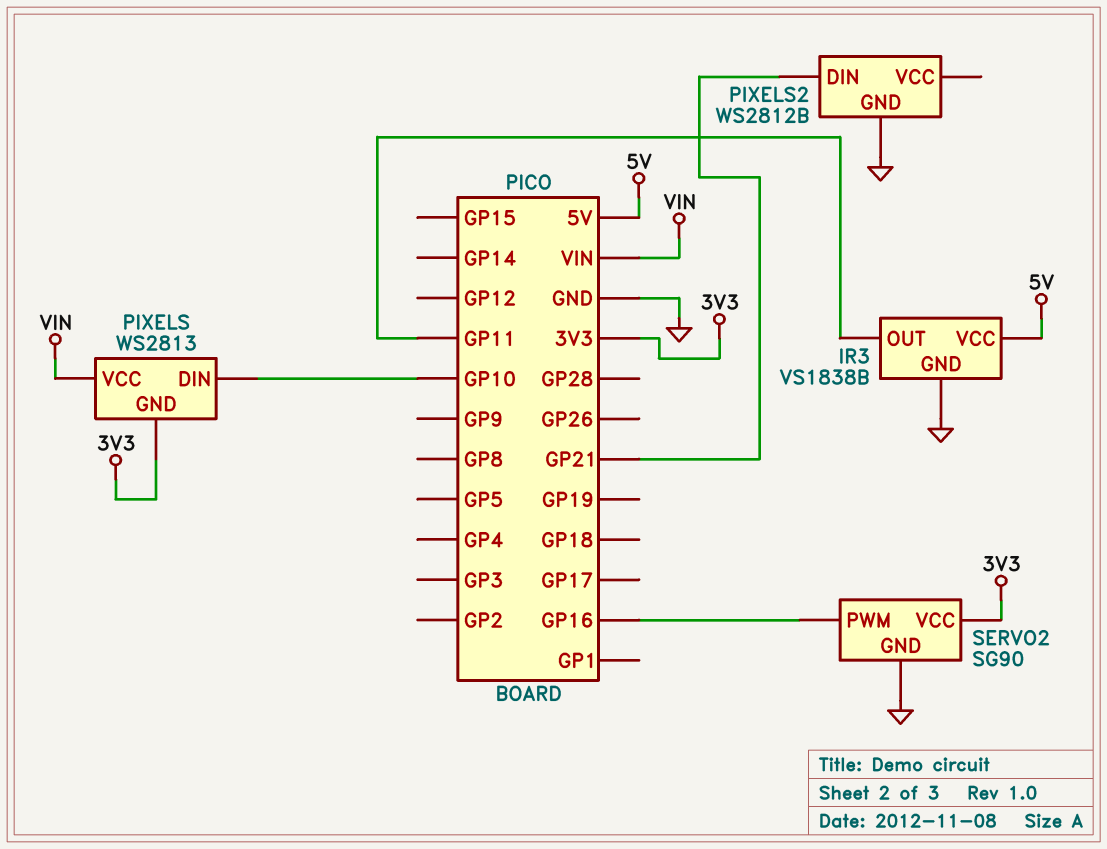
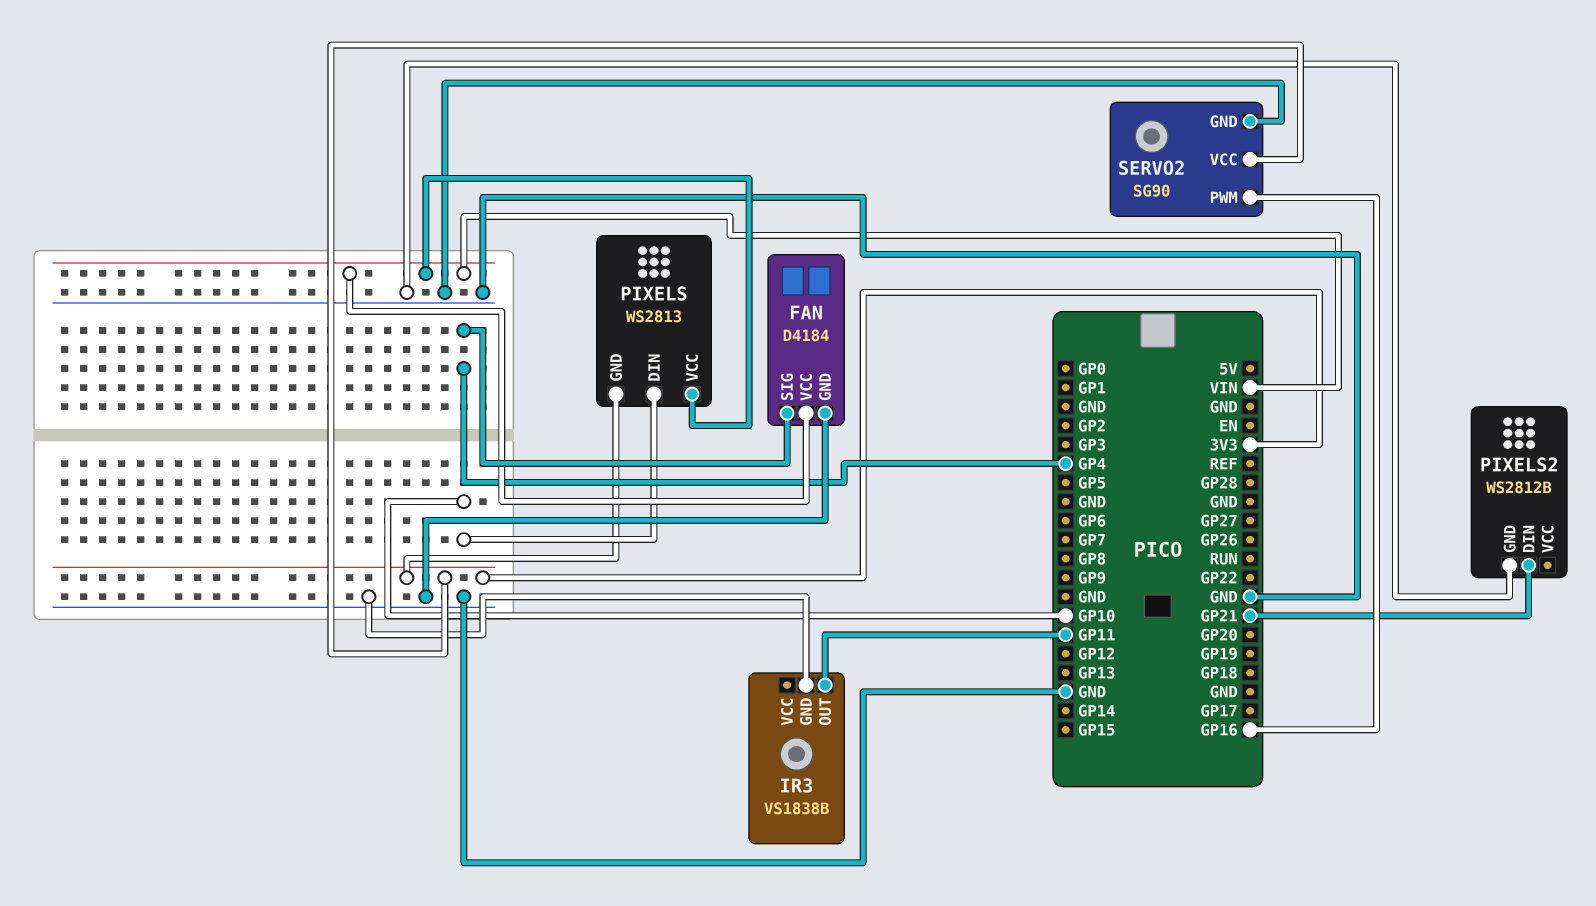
FAN: none -> D4184
FAN pin GND: none -> GND
FAN pin SIG: none -> GP4
FAN pin VCC: none -> VIN
IR3 pin VCC: 5V -> none

